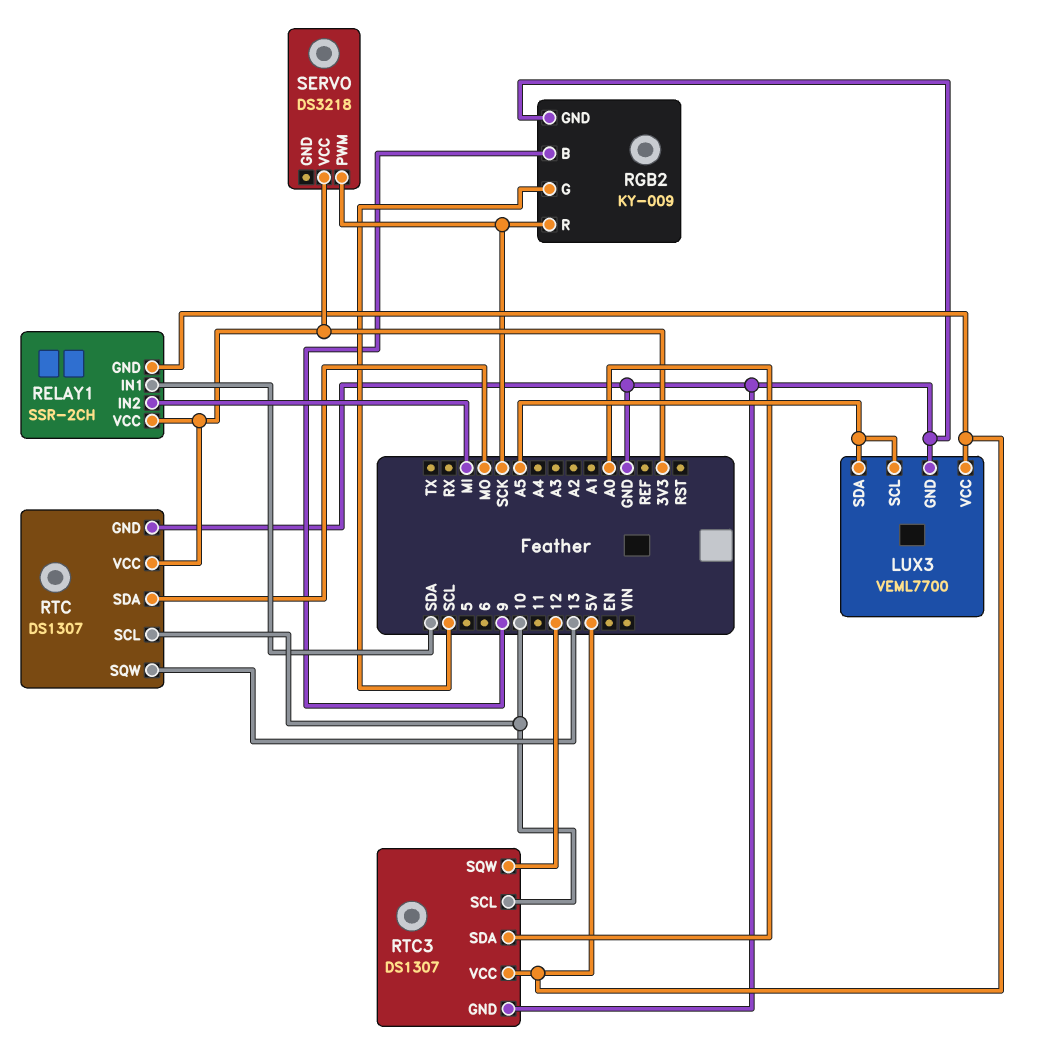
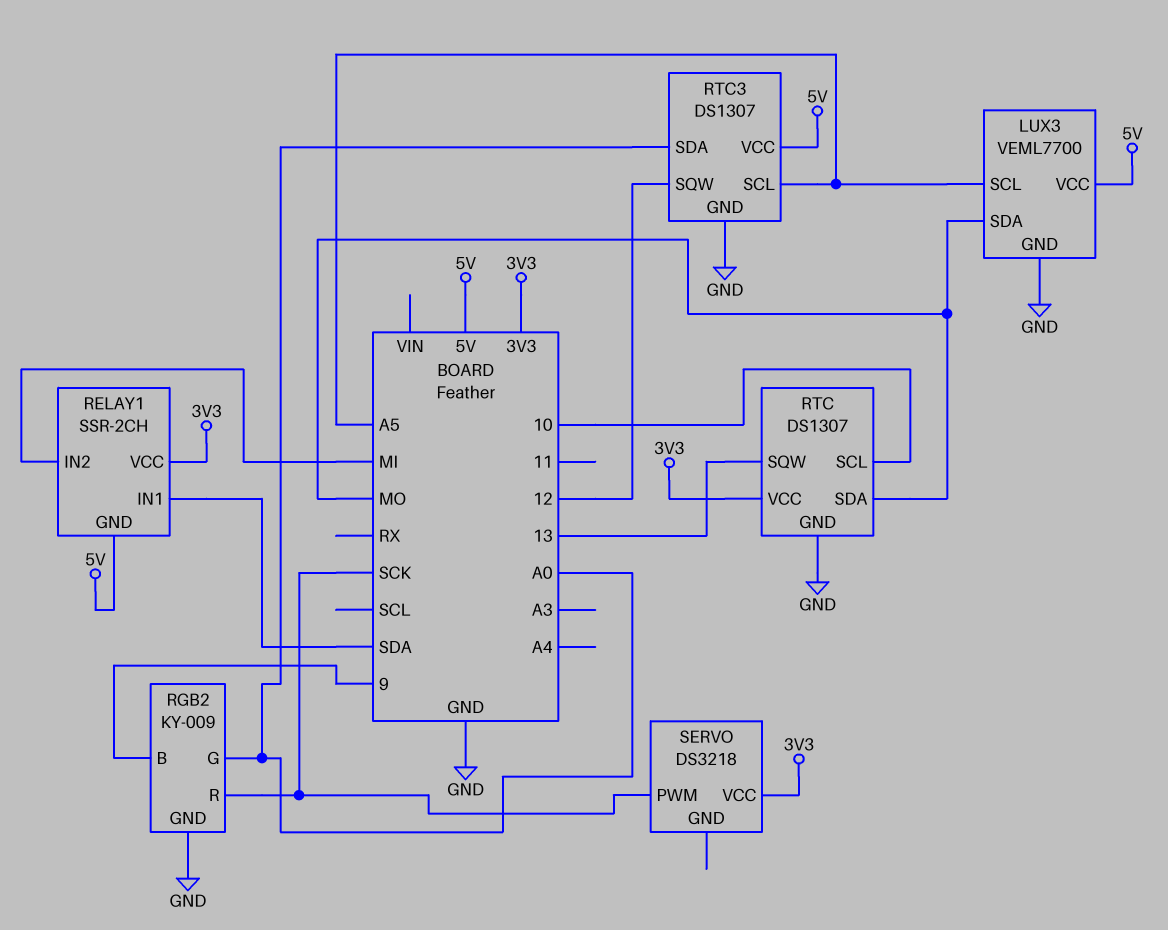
LUX3 pin SDA: A5 -> MO
RGB2 pin G: SCL -> A0
RTC3 pin SCL: 10 -> A5

